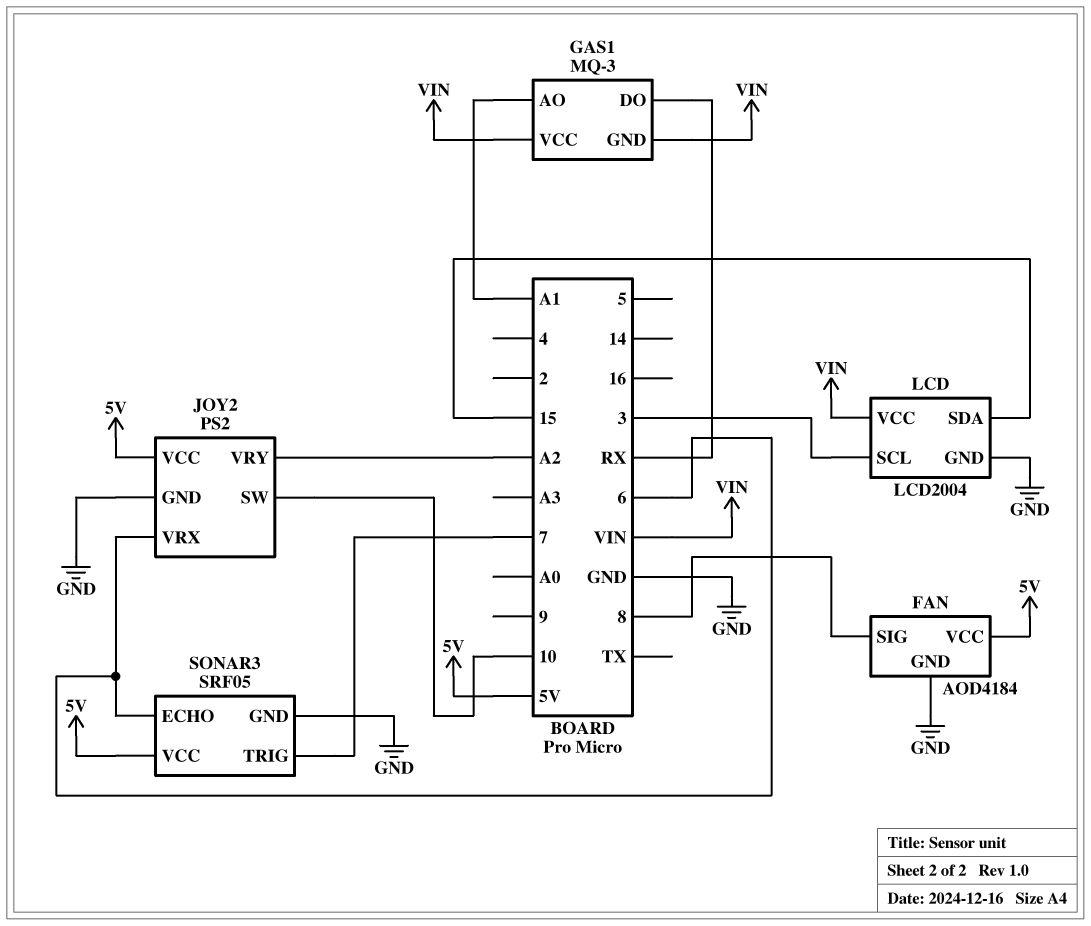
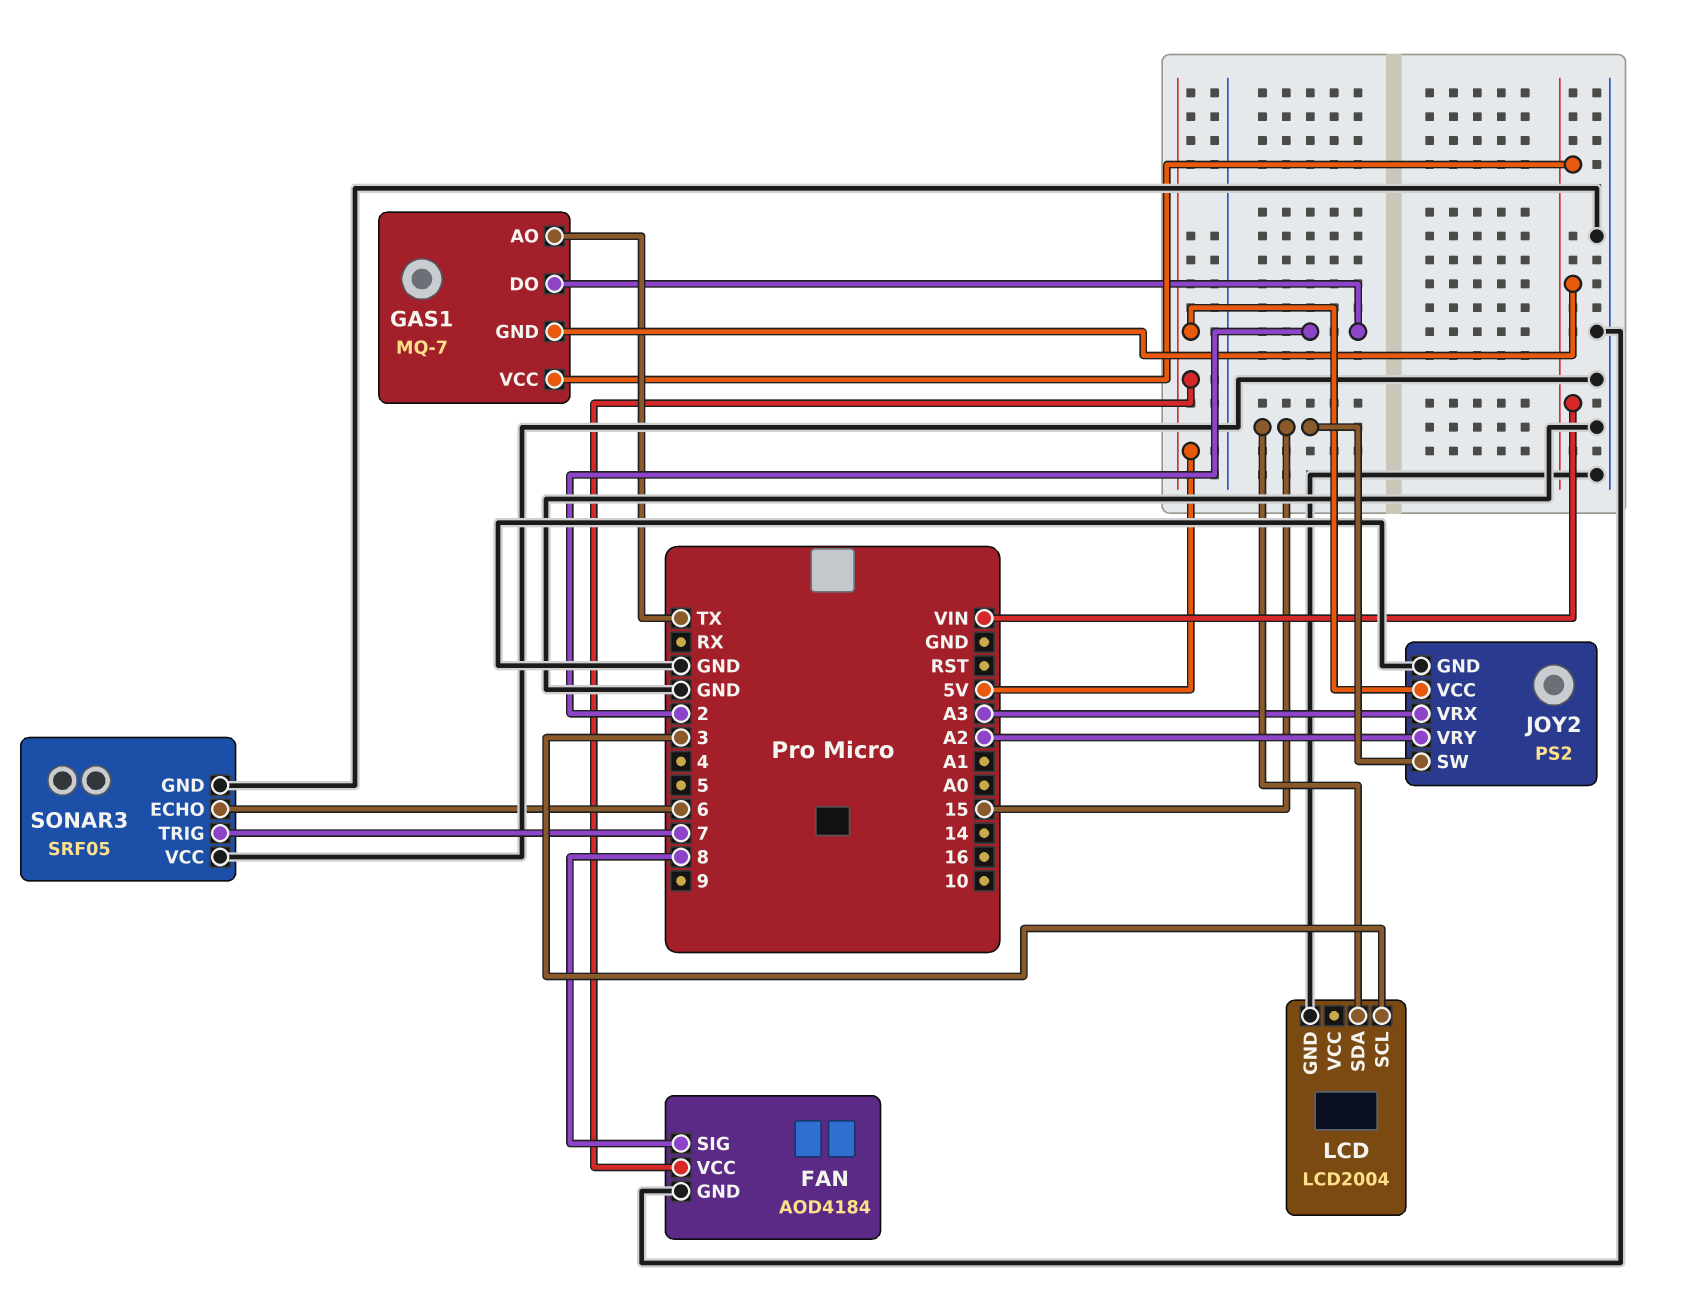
GAS1: MQ-3 -> MQ-7
GAS1 pin AO: A1 -> TX
GAS1 pin DO: RX -> 2
JOY2 pin SW: 10 -> 15
JOY2 pin VRX: 6 -> A3
LCD pin VCC: VIN -> none
SONAR3 pin VCC: 5V -> GND

